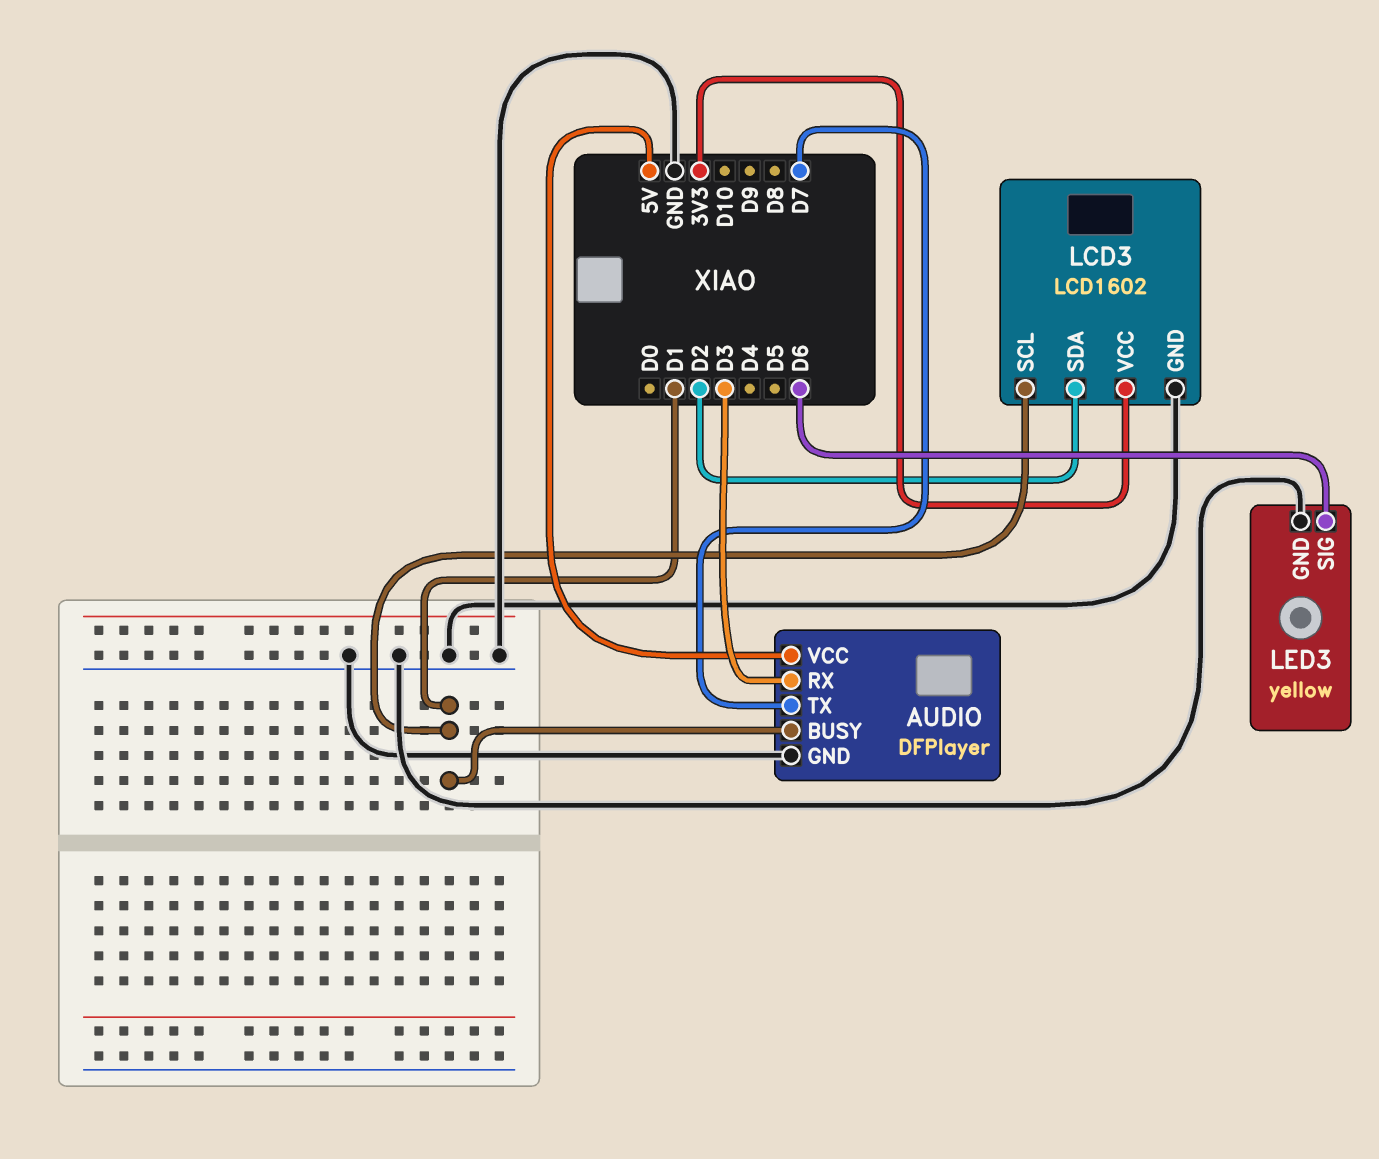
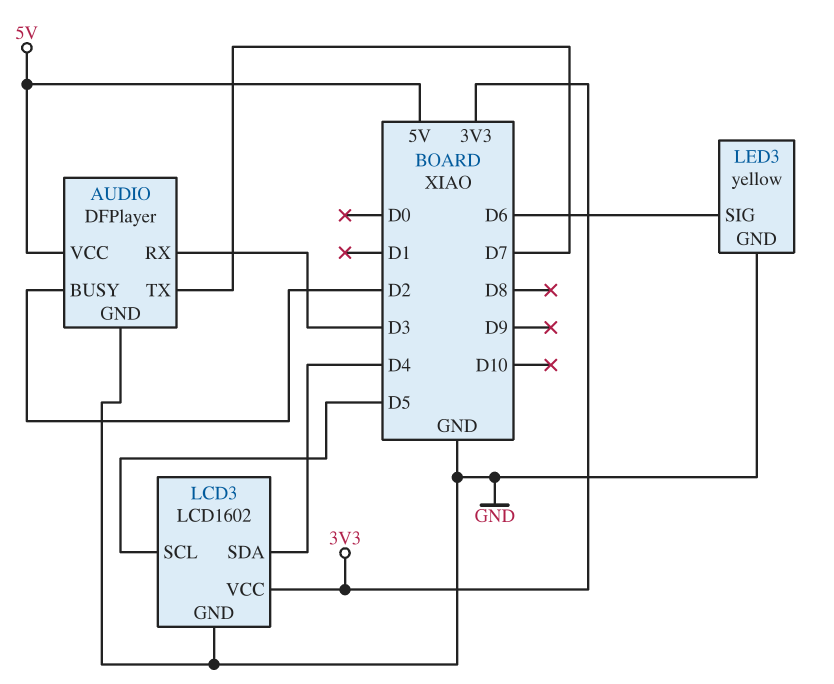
AUDIO pin BUSY: D1 -> D2
LCD3 pin SCL: D1 -> D5
LCD3 pin SDA: D2 -> D4

